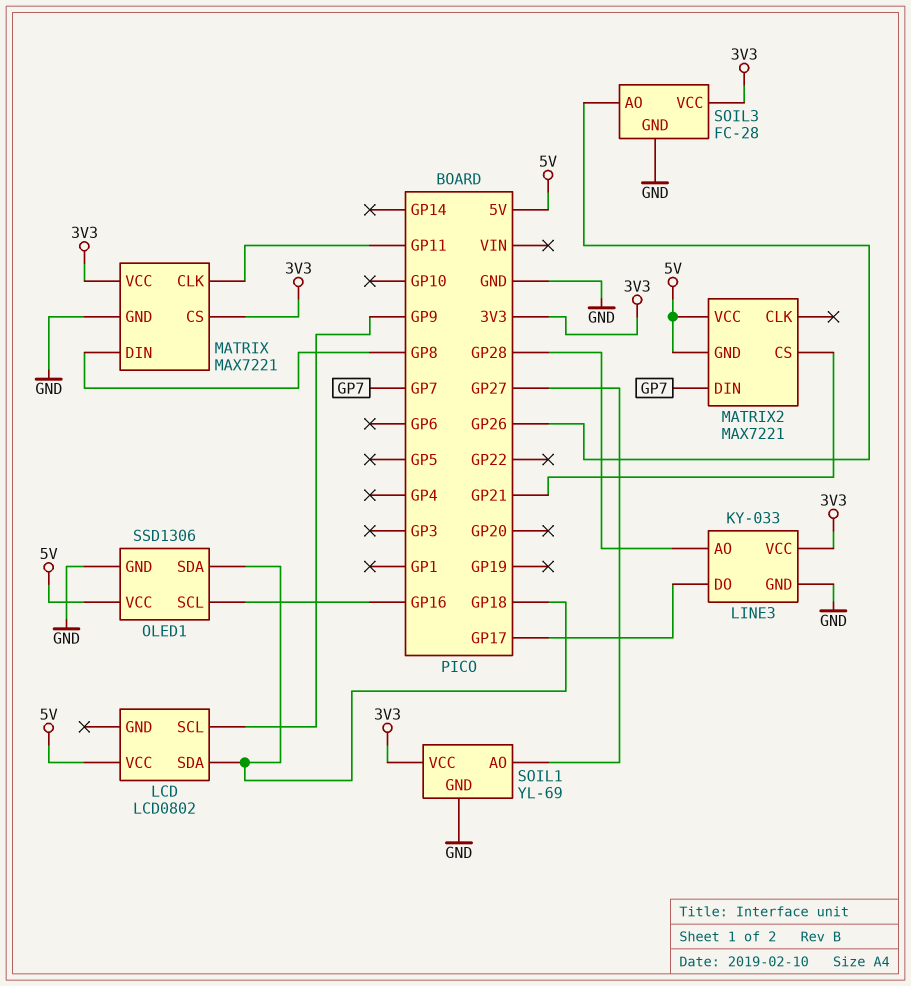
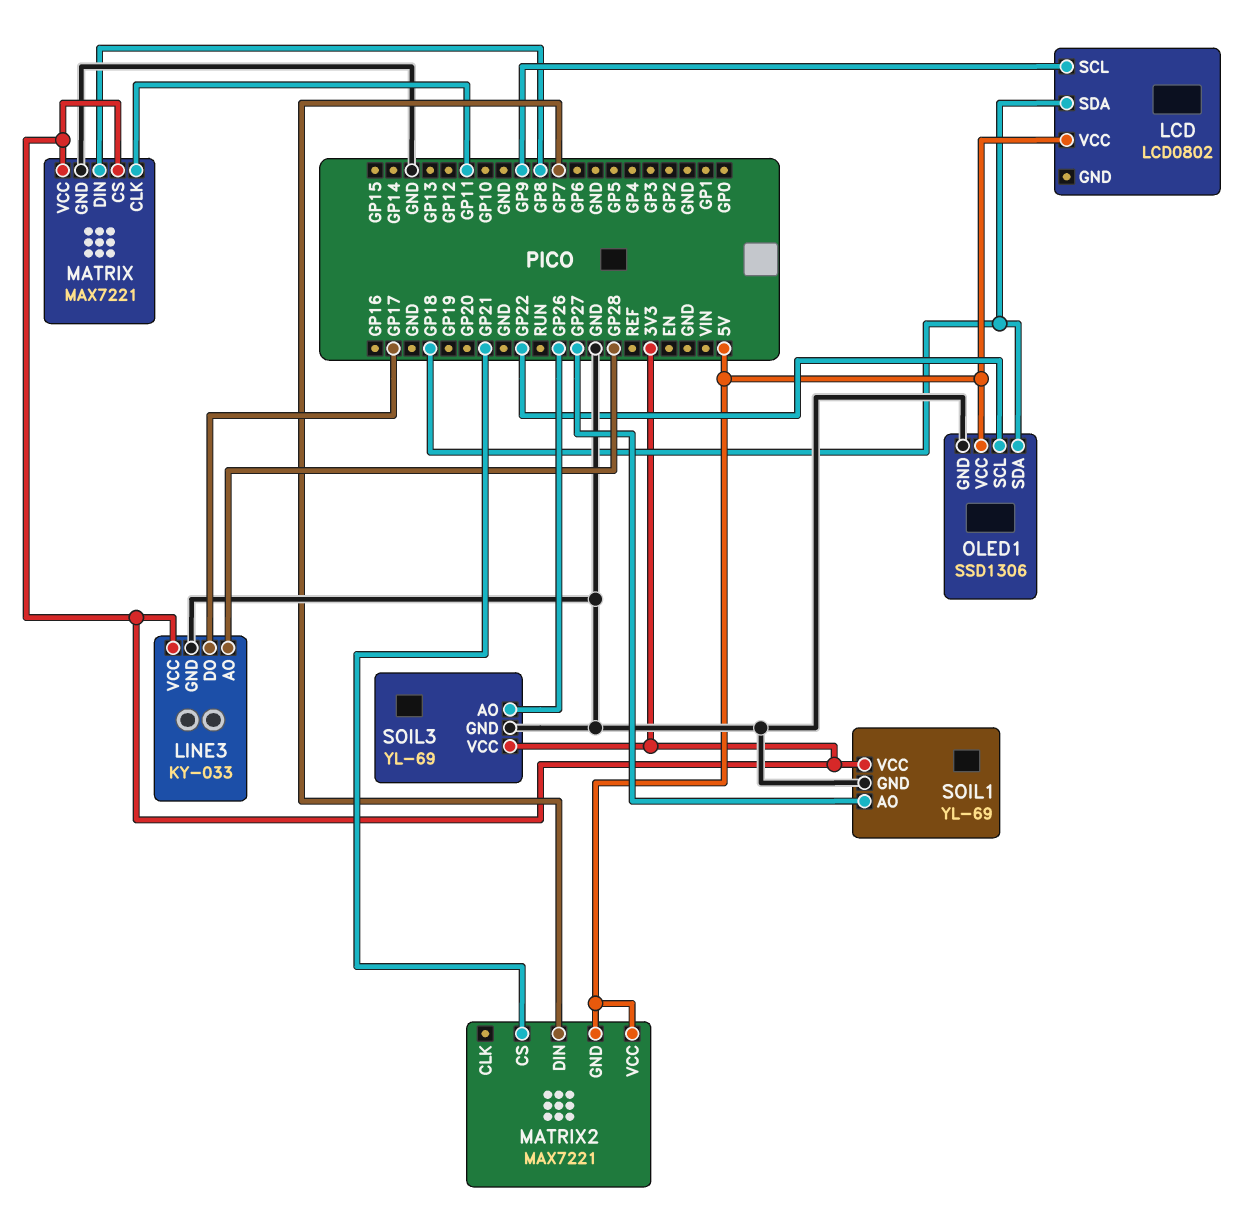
OLED1 pin SCL: GP16 -> GP22
SOIL3: FC-28 -> YL-69

